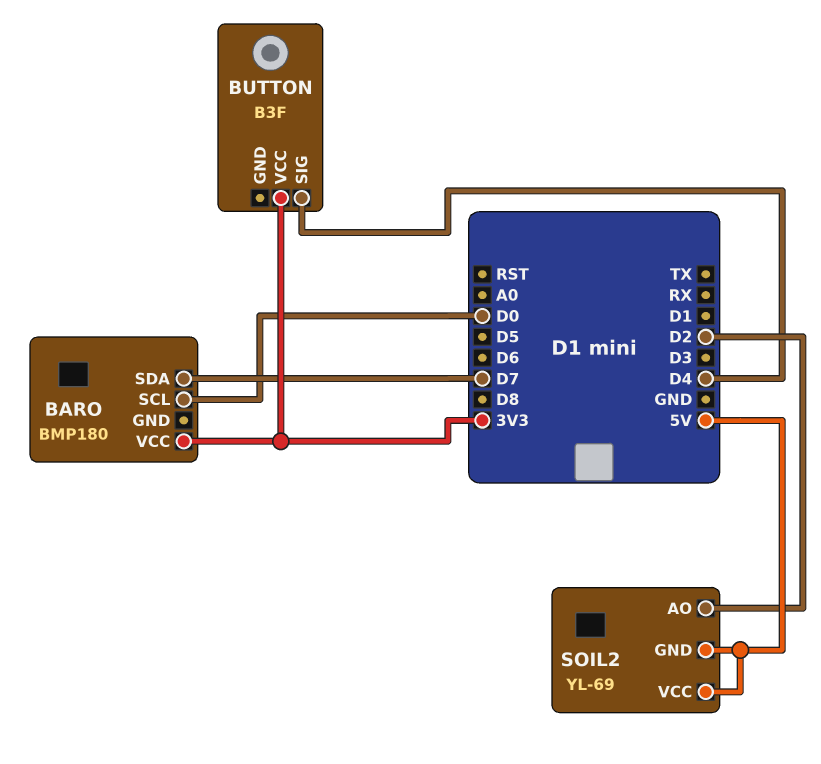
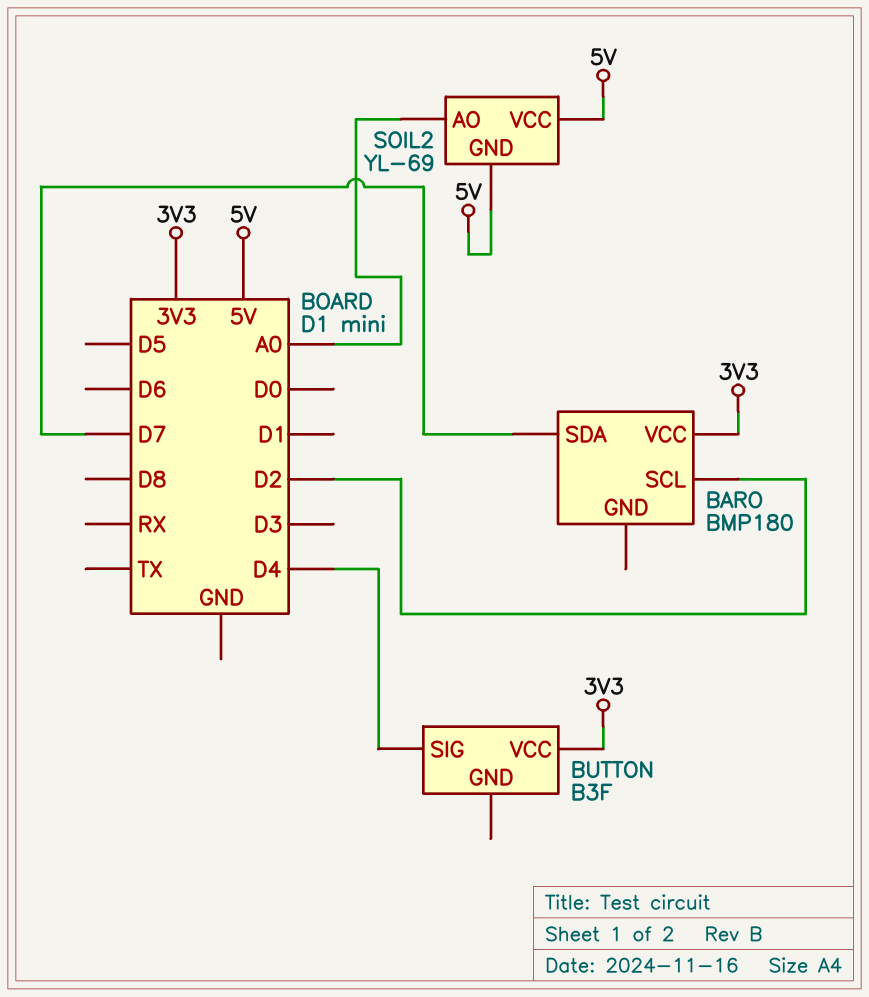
BARO pin SCL: D0 -> D2
SOIL2 pin AO: D2 -> A0

